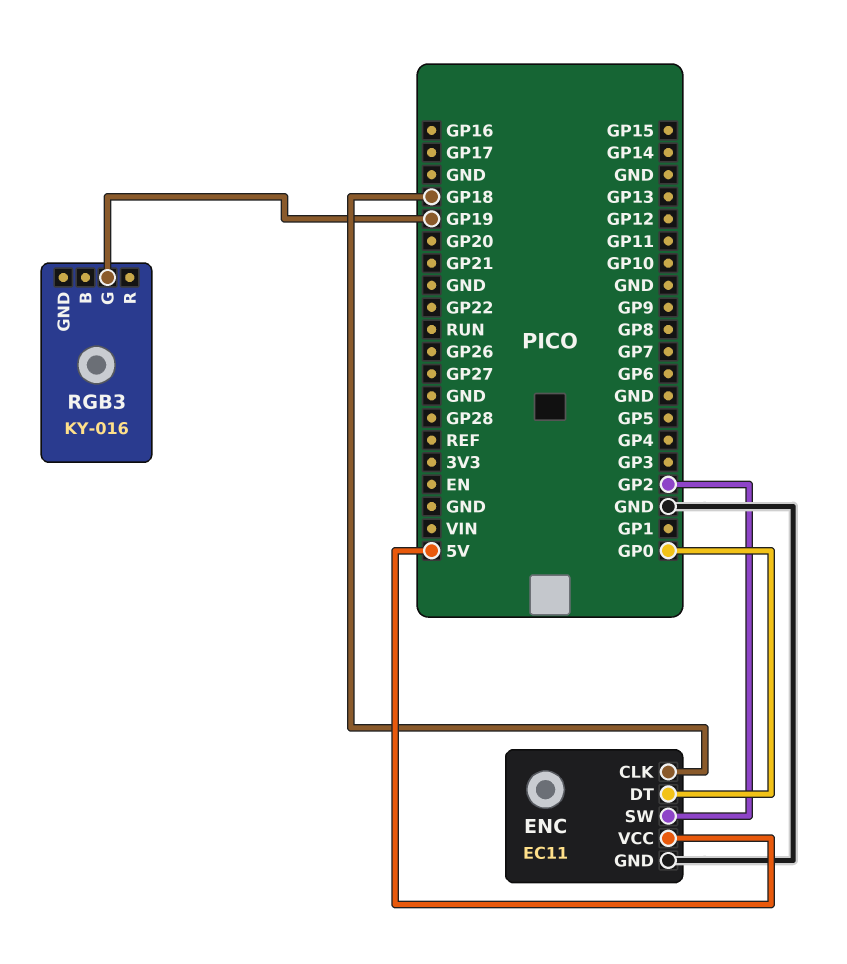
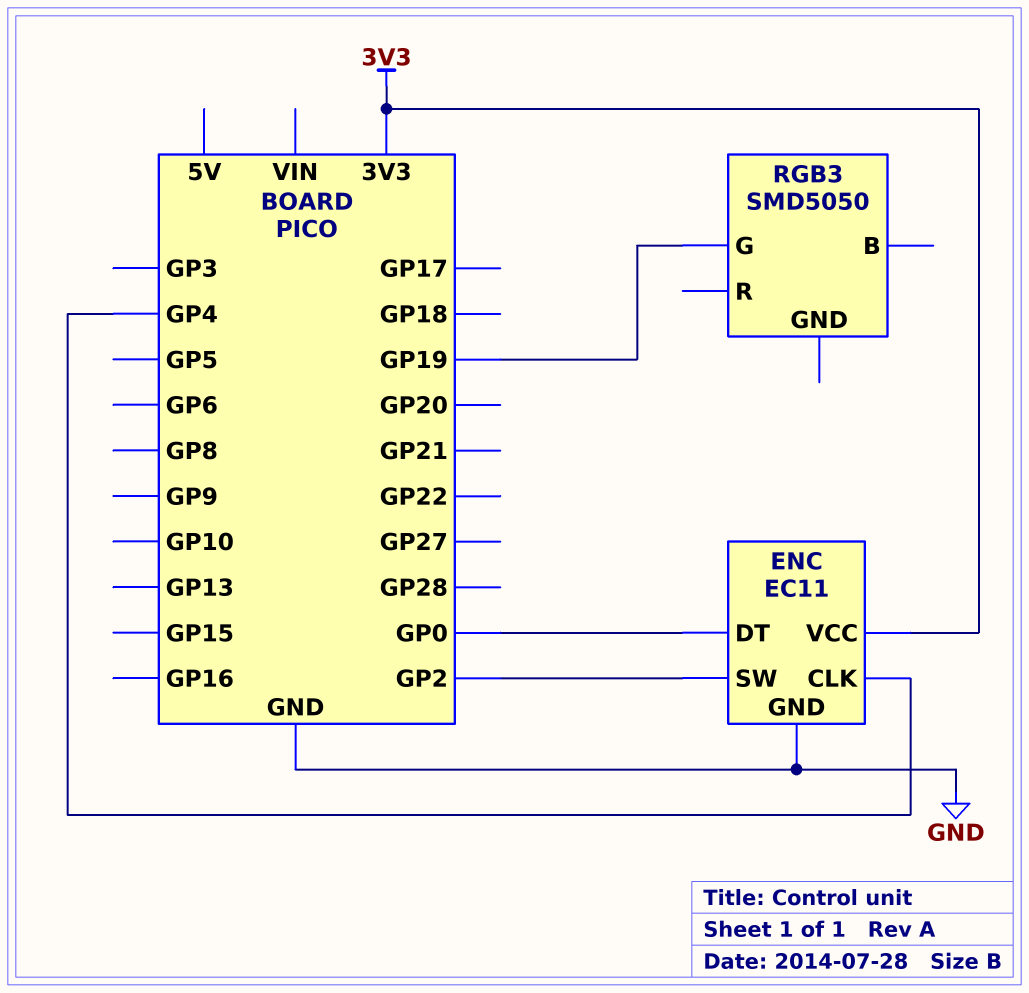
ENC pin CLK: GP18 -> GP4
ENC pin VCC: 5V -> 3V3
RGB3: KY-016 -> SMD5050

